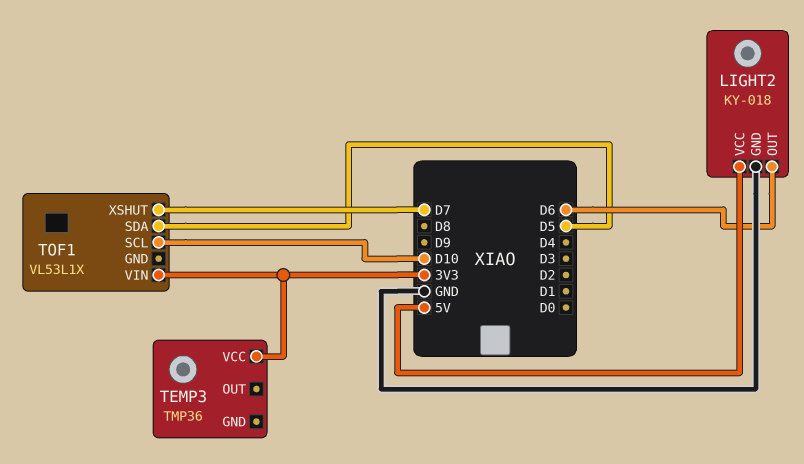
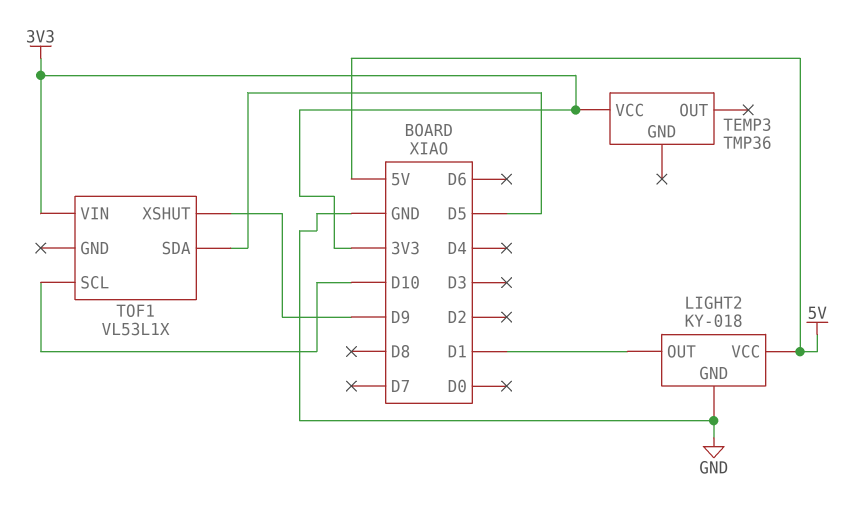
LIGHT2 pin OUT: D6 -> D1
TOF1 pin XSHUT: D7 -> D9

